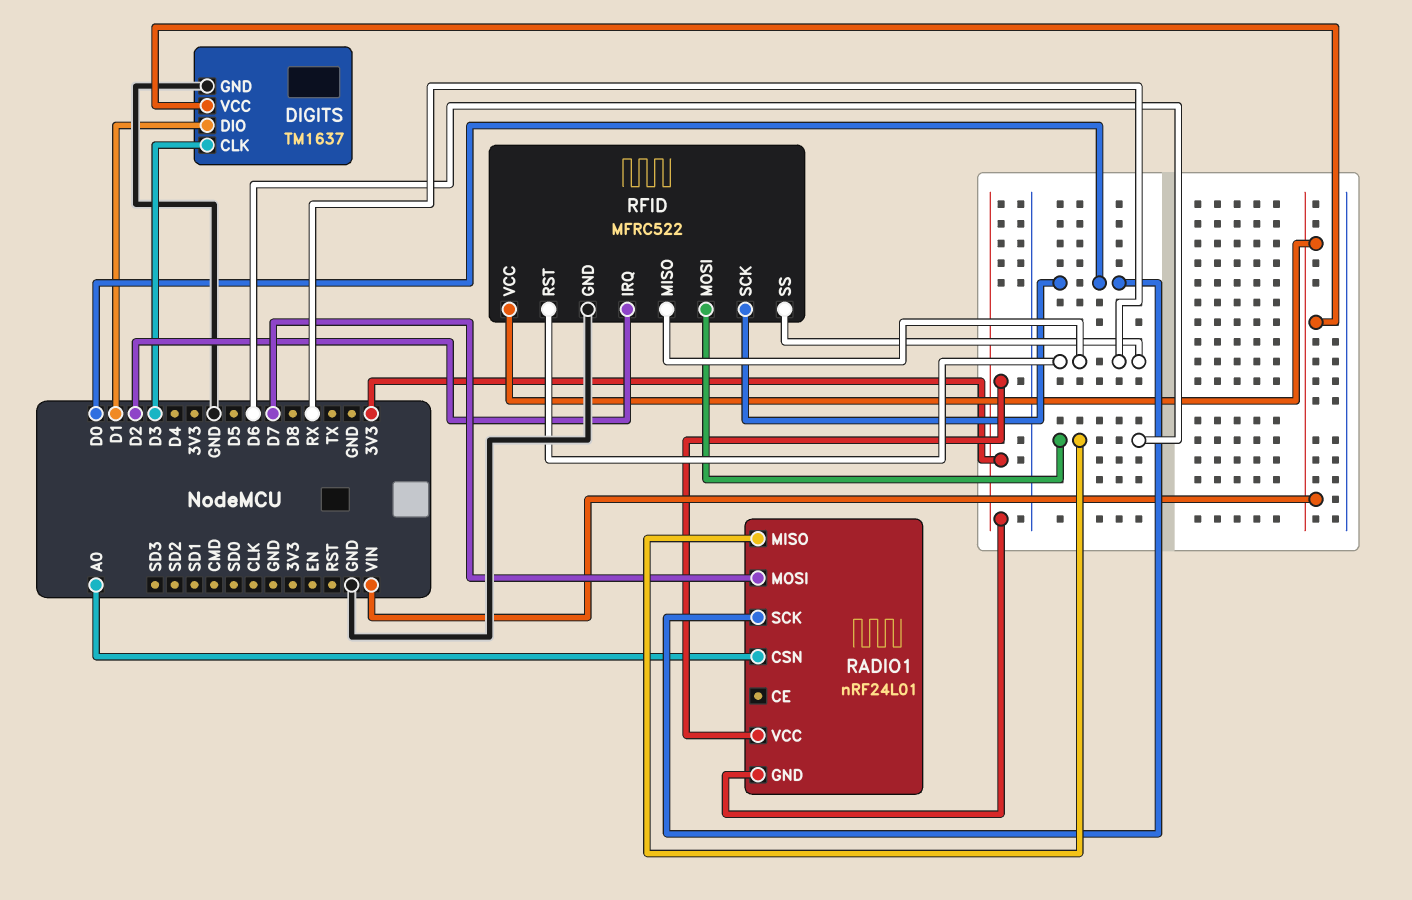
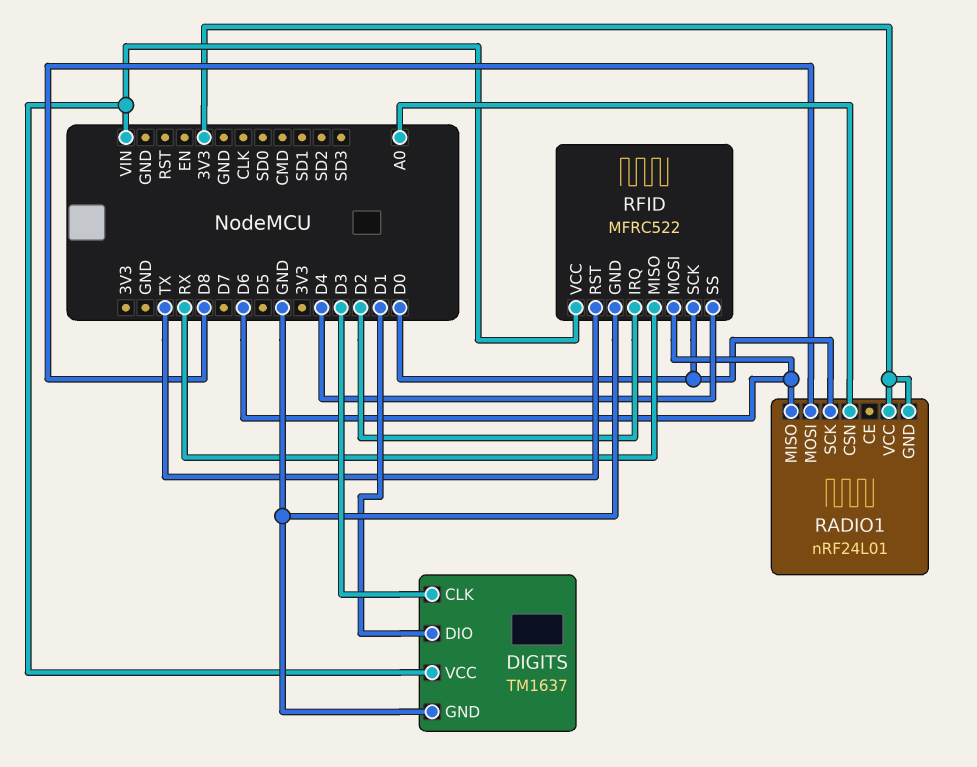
RADIO1 pin MOSI: D7 -> D8
RFID pin RST: RX -> TX
RFID pin SS: RX -> D4

